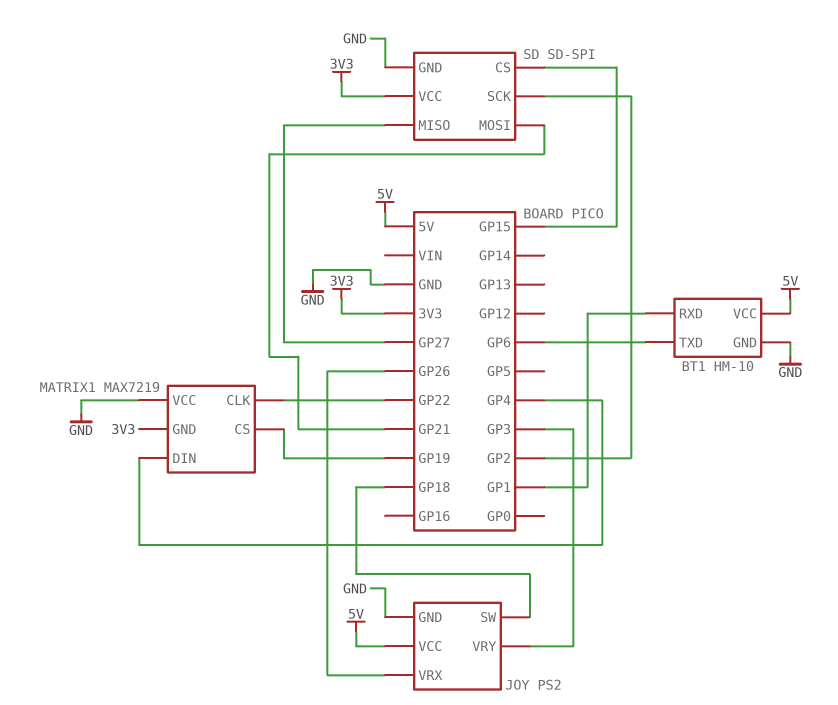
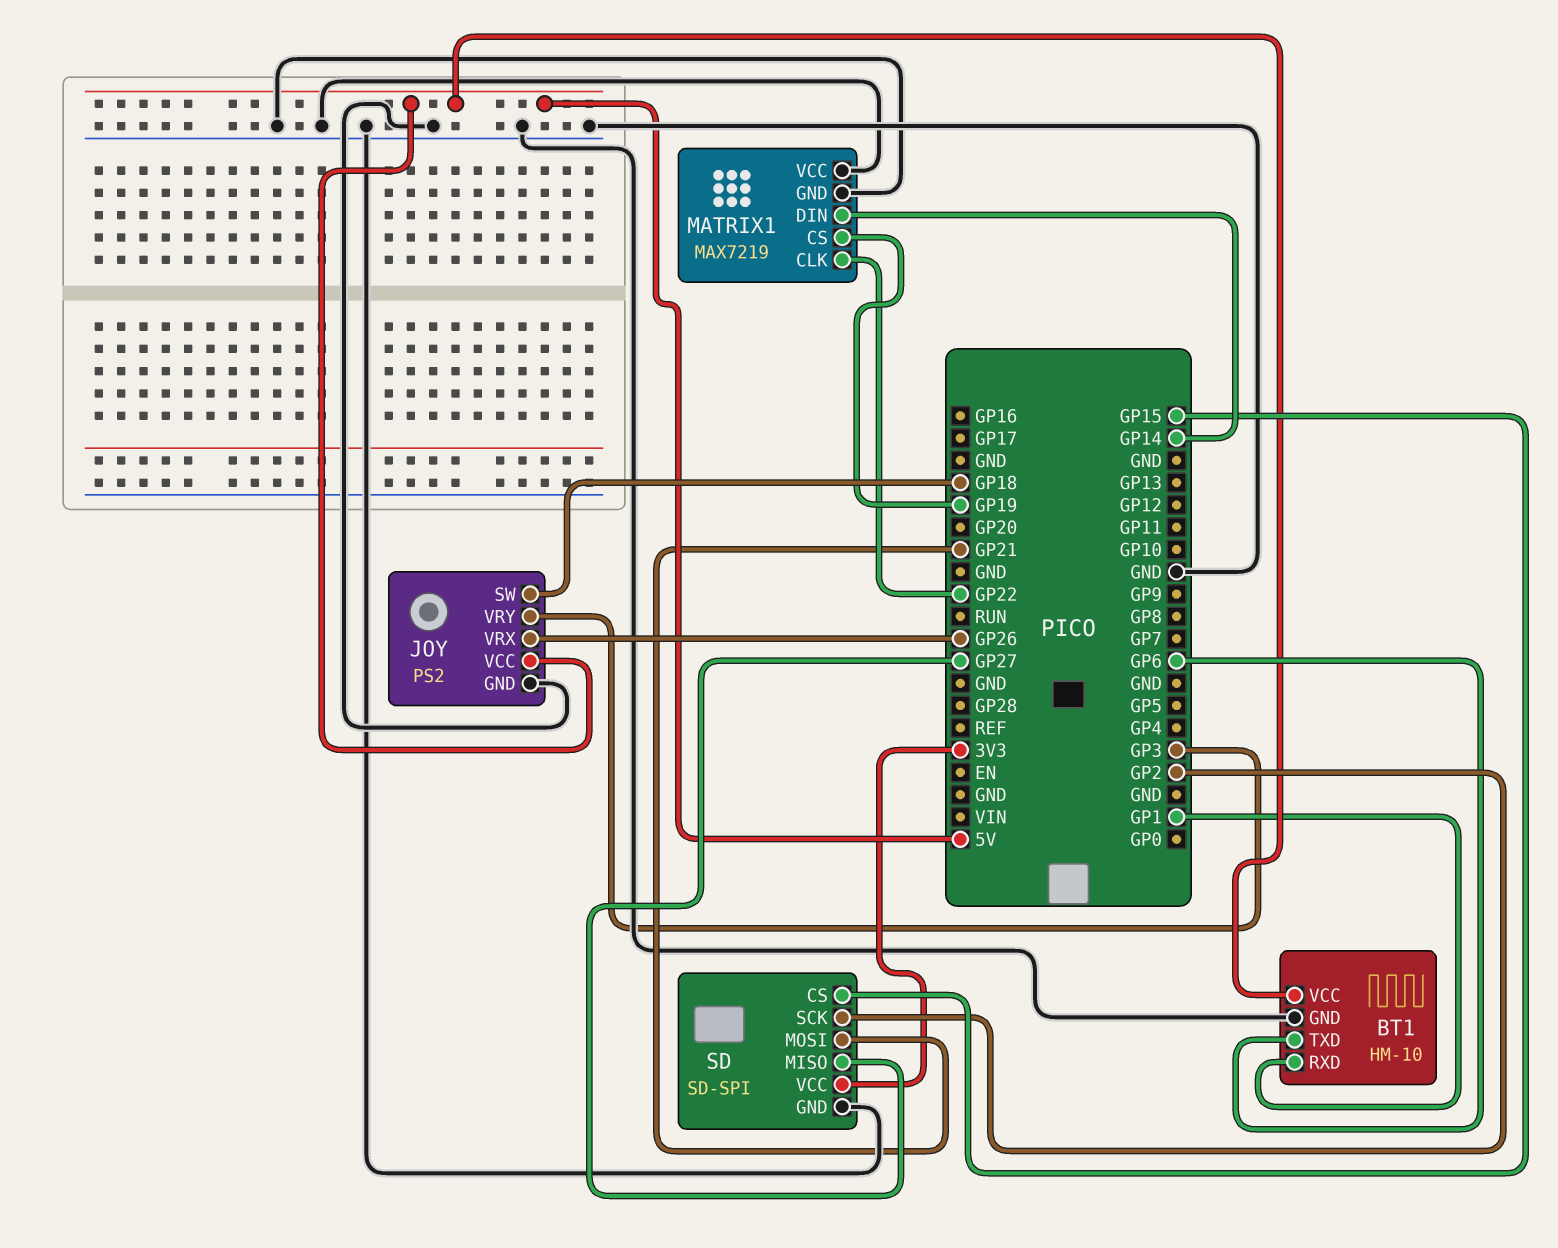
MATRIX1 pin DIN: GP4 -> GP14
MATRIX1 pin GND: 3V3 -> GND

